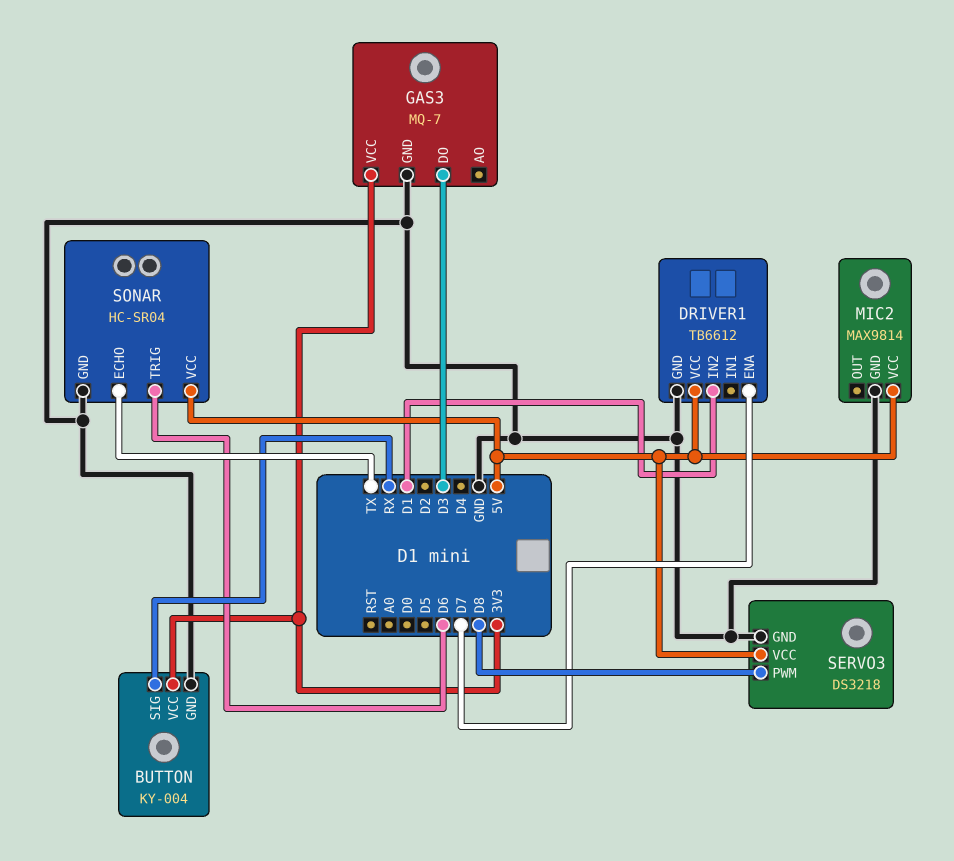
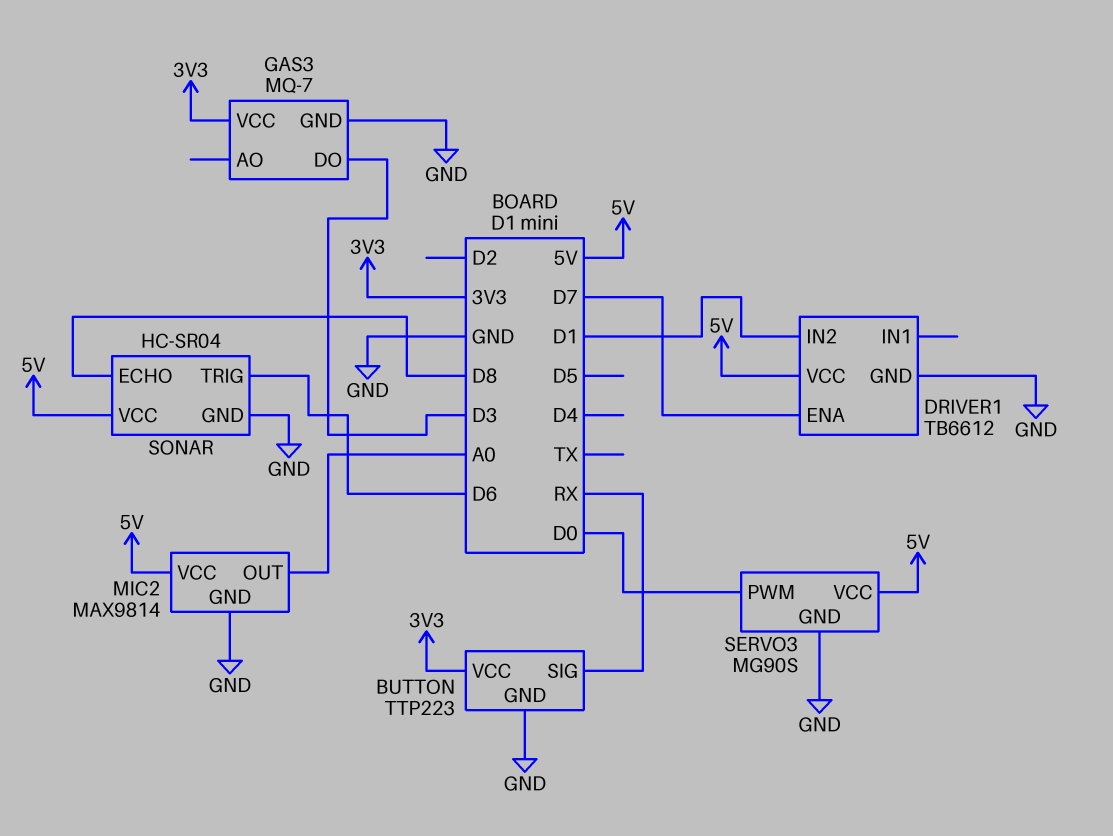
BUTTON: KY-004 -> TTP223
MIC2 pin OUT: none -> A0
SERVO3: DS3218 -> MG90S
SERVO3 pin PWM: D8 -> D0
SONAR pin ECHO: TX -> D8

